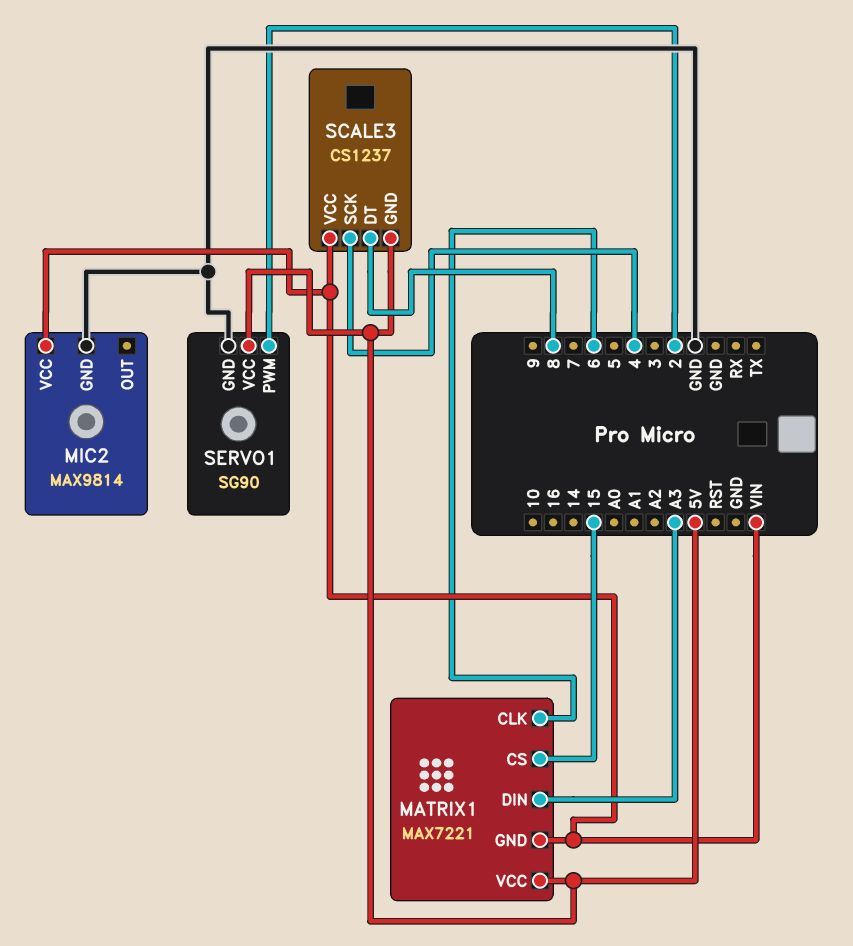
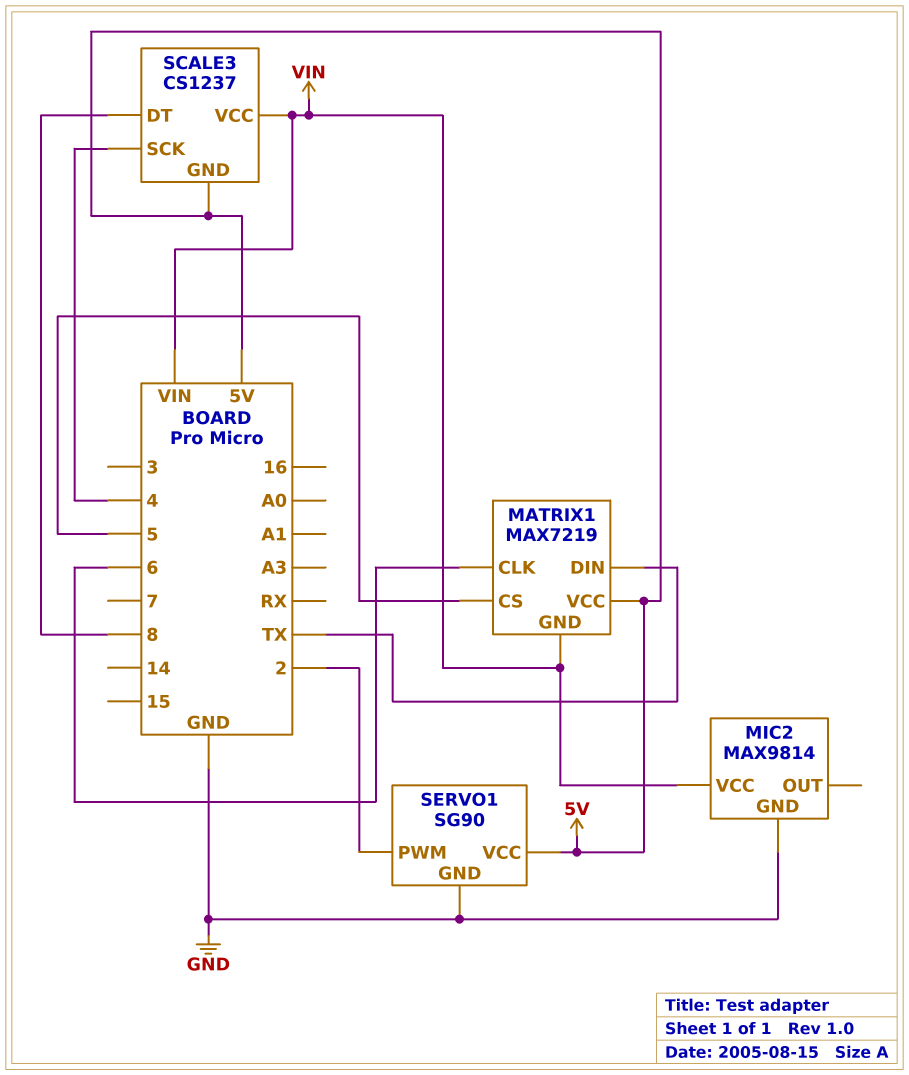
MATRIX1: MAX7221 -> MAX7219
MATRIX1 pin CS: 15 -> 5
MATRIX1 pin DIN: A3 -> TX

